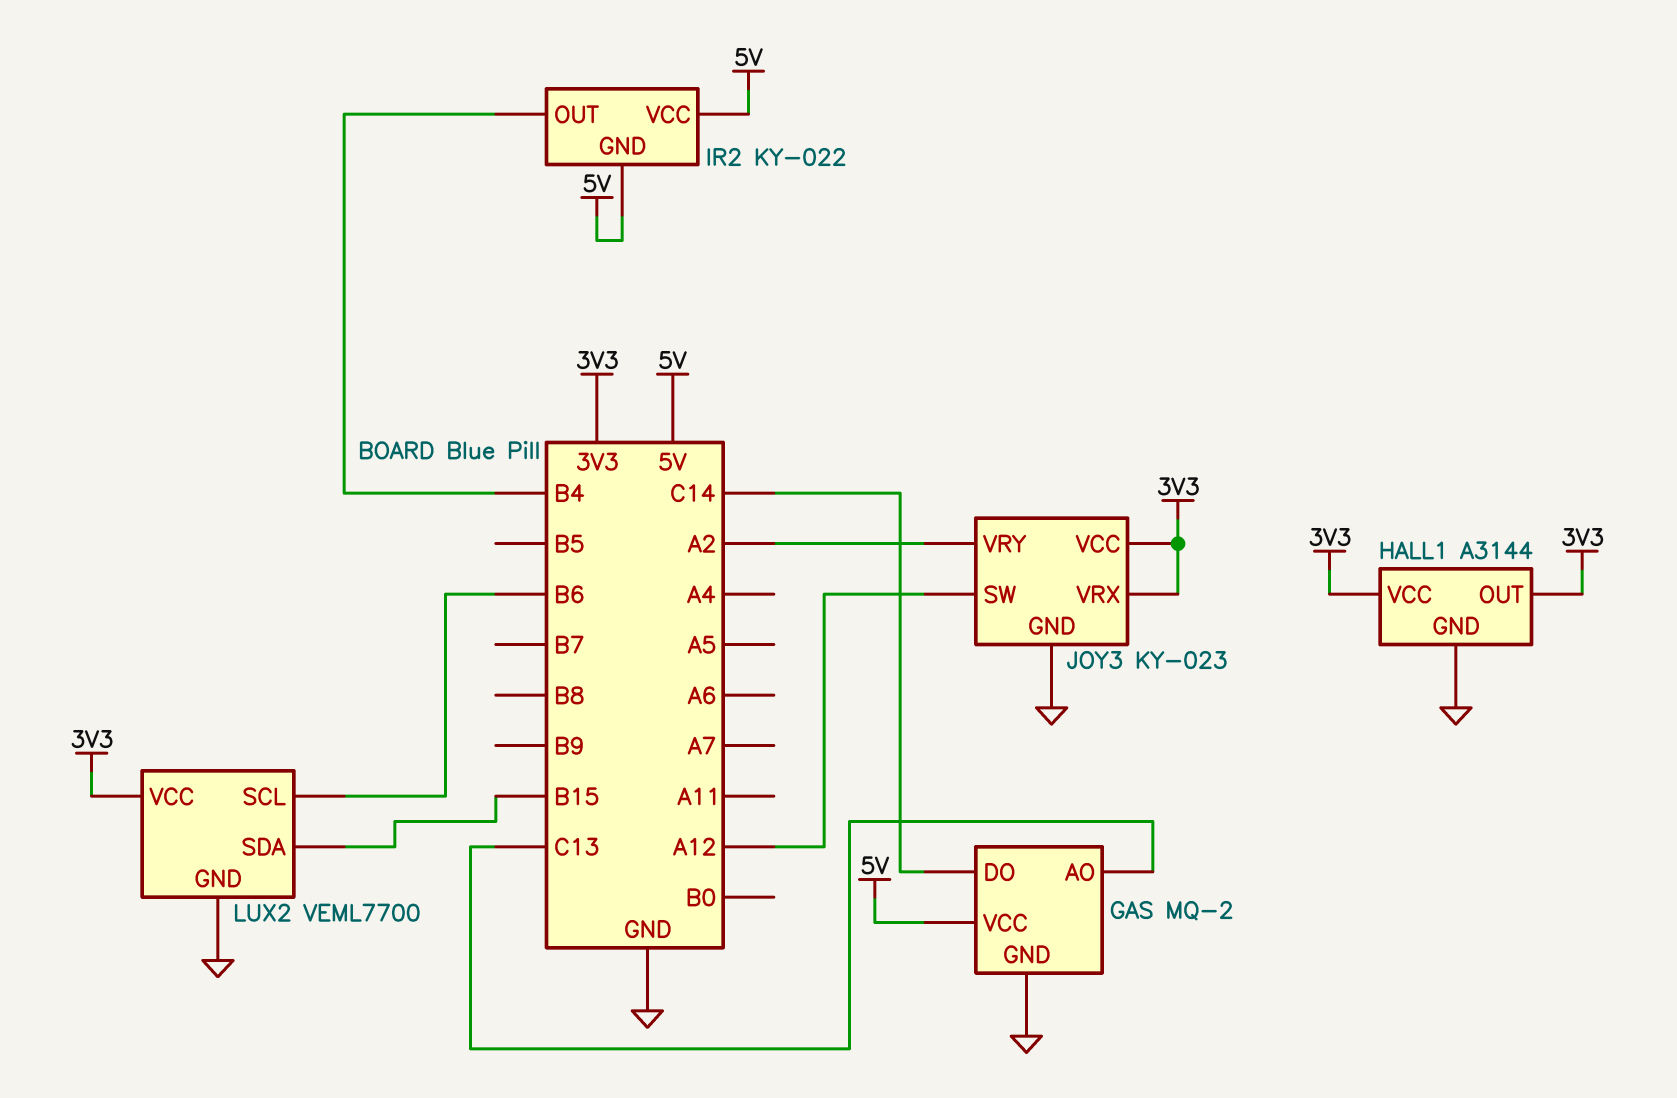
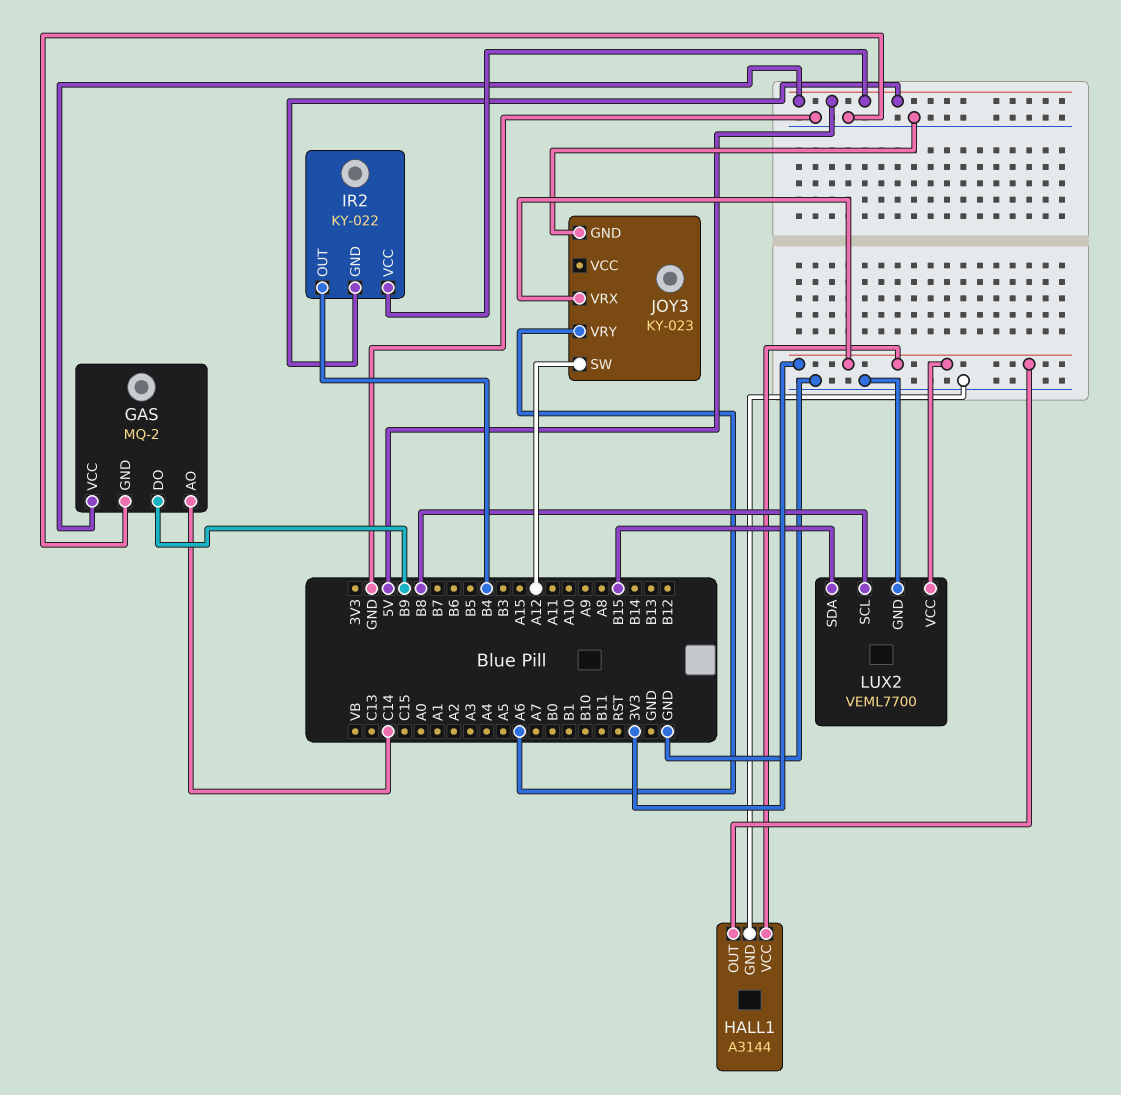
GAS pin AO: C13 -> C14
GAS pin DO: C14 -> B9
JOY3 pin VCC: 3V3 -> none
JOY3 pin VRY: A2 -> A6
LUX2 pin SCL: B6 -> B8

